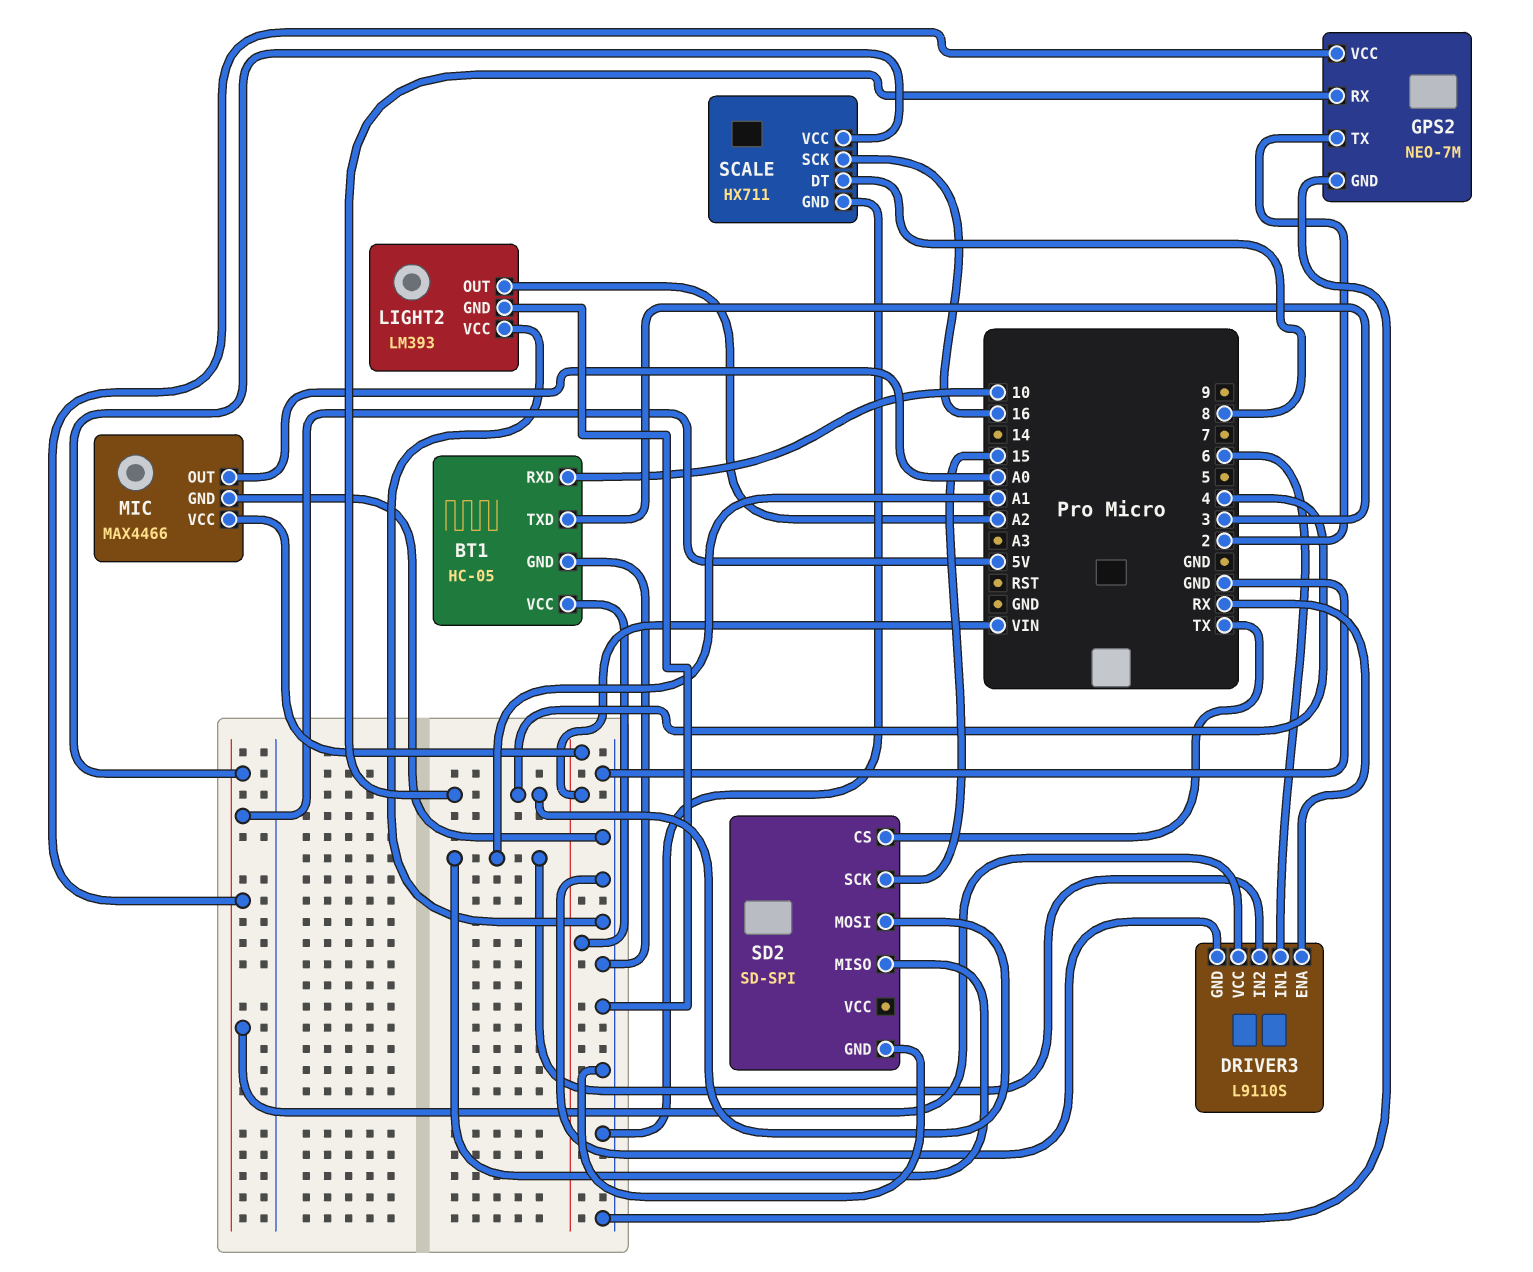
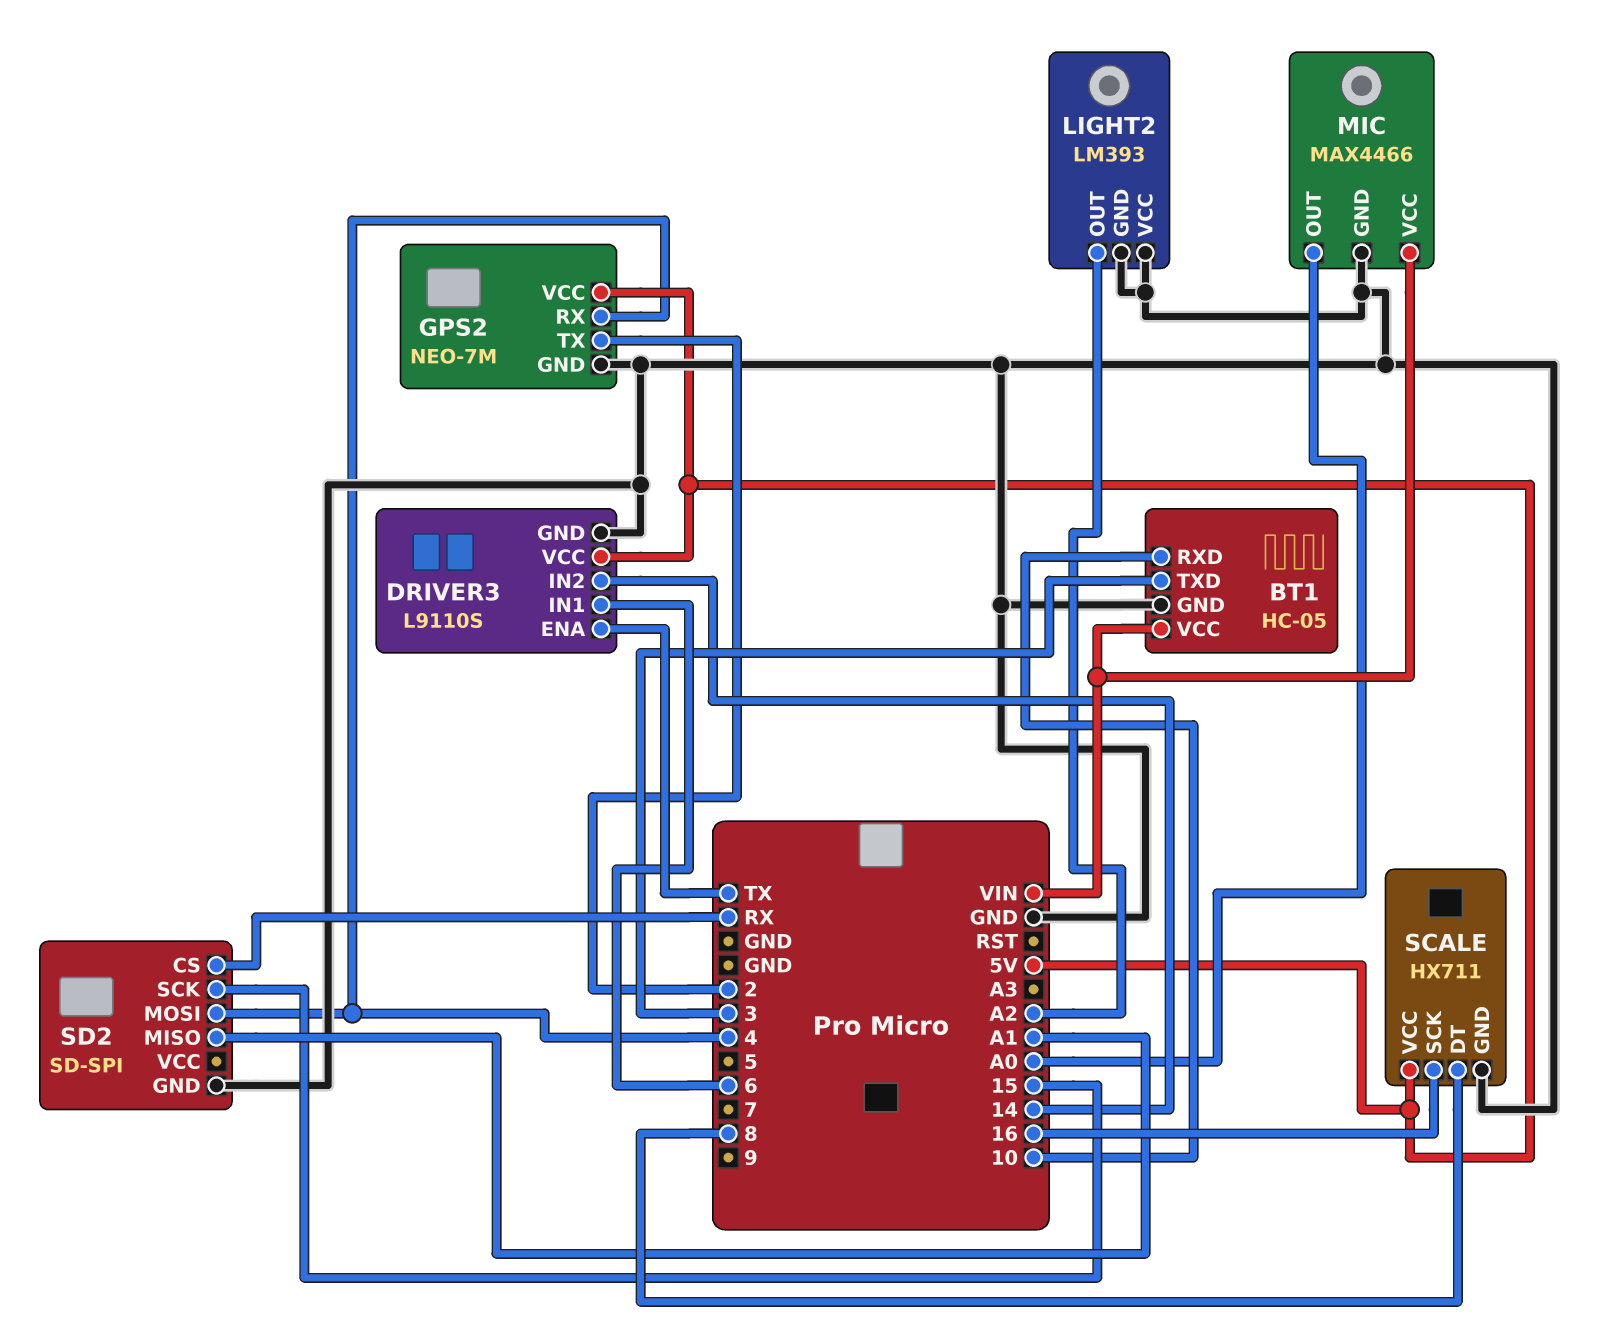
DRIVER3 pin ENA: RX -> TX
DRIVER3 pin IN2: A1 -> 14
SD2 pin CS: TX -> RX

